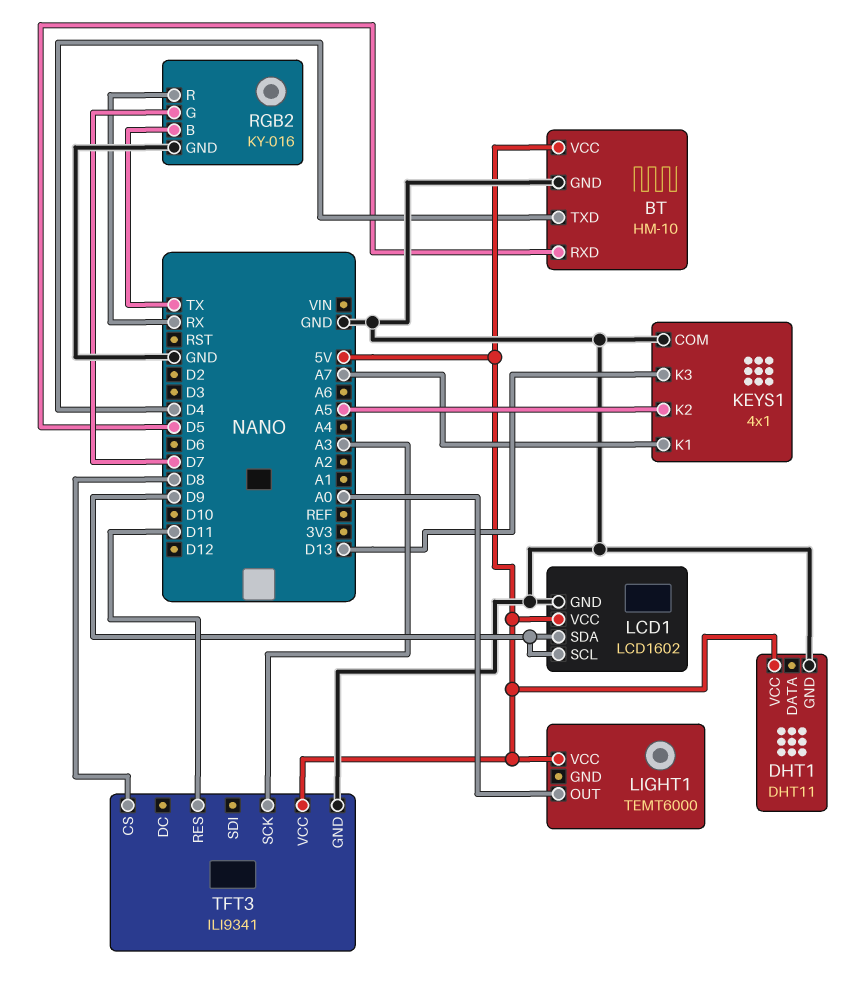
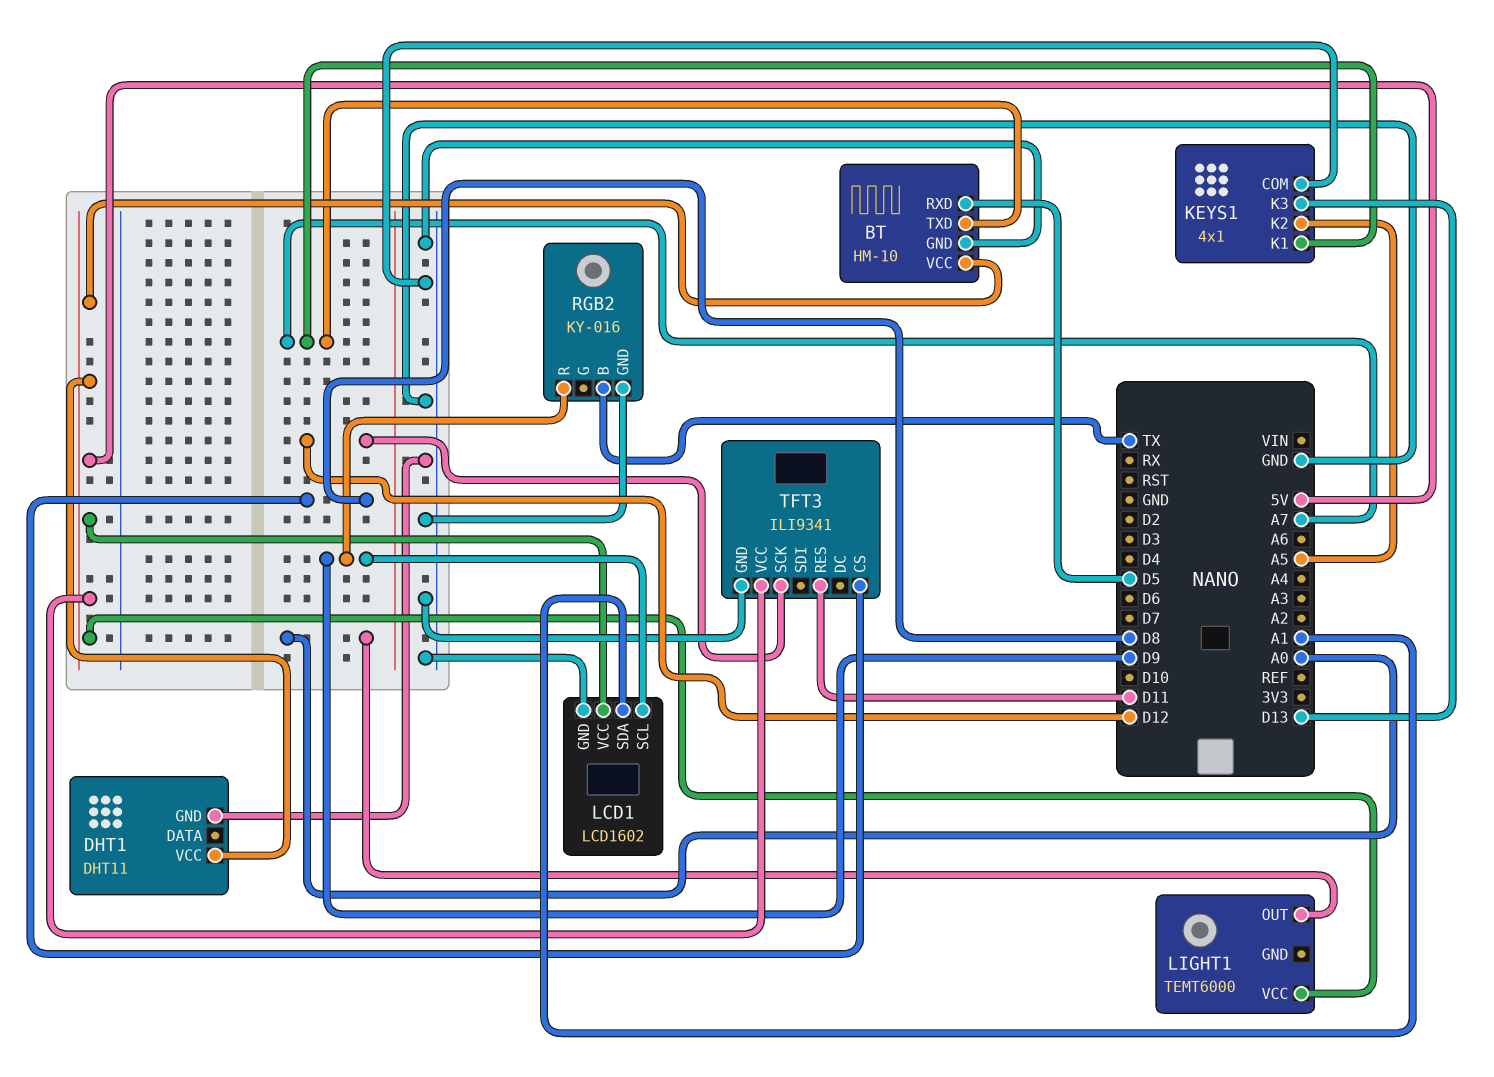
BT pin TXD: D4 -> A7
LCD1 pin SDA: D9 -> A1
RGB2 pin G: D7 -> none
RGB2 pin R: RX -> D9
TFT3 pin SCK: A3 -> D12

